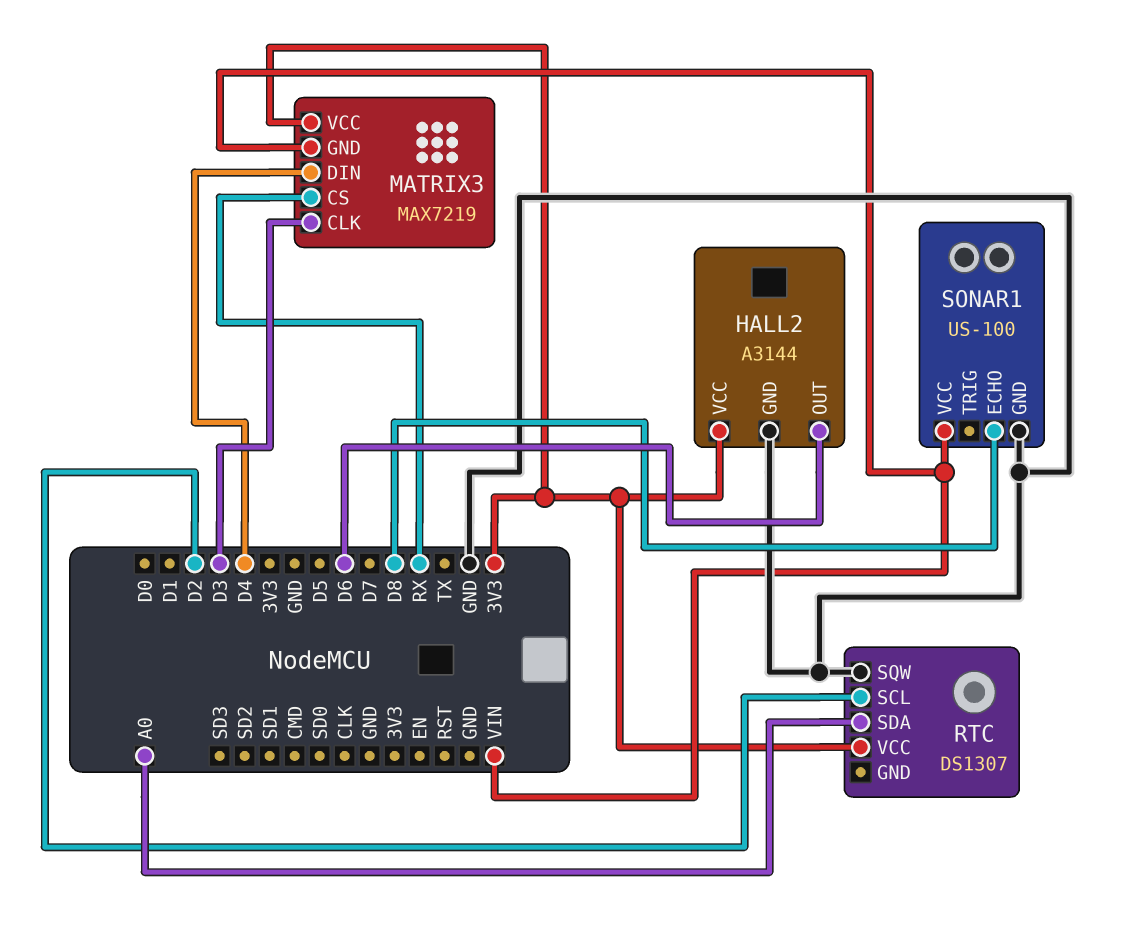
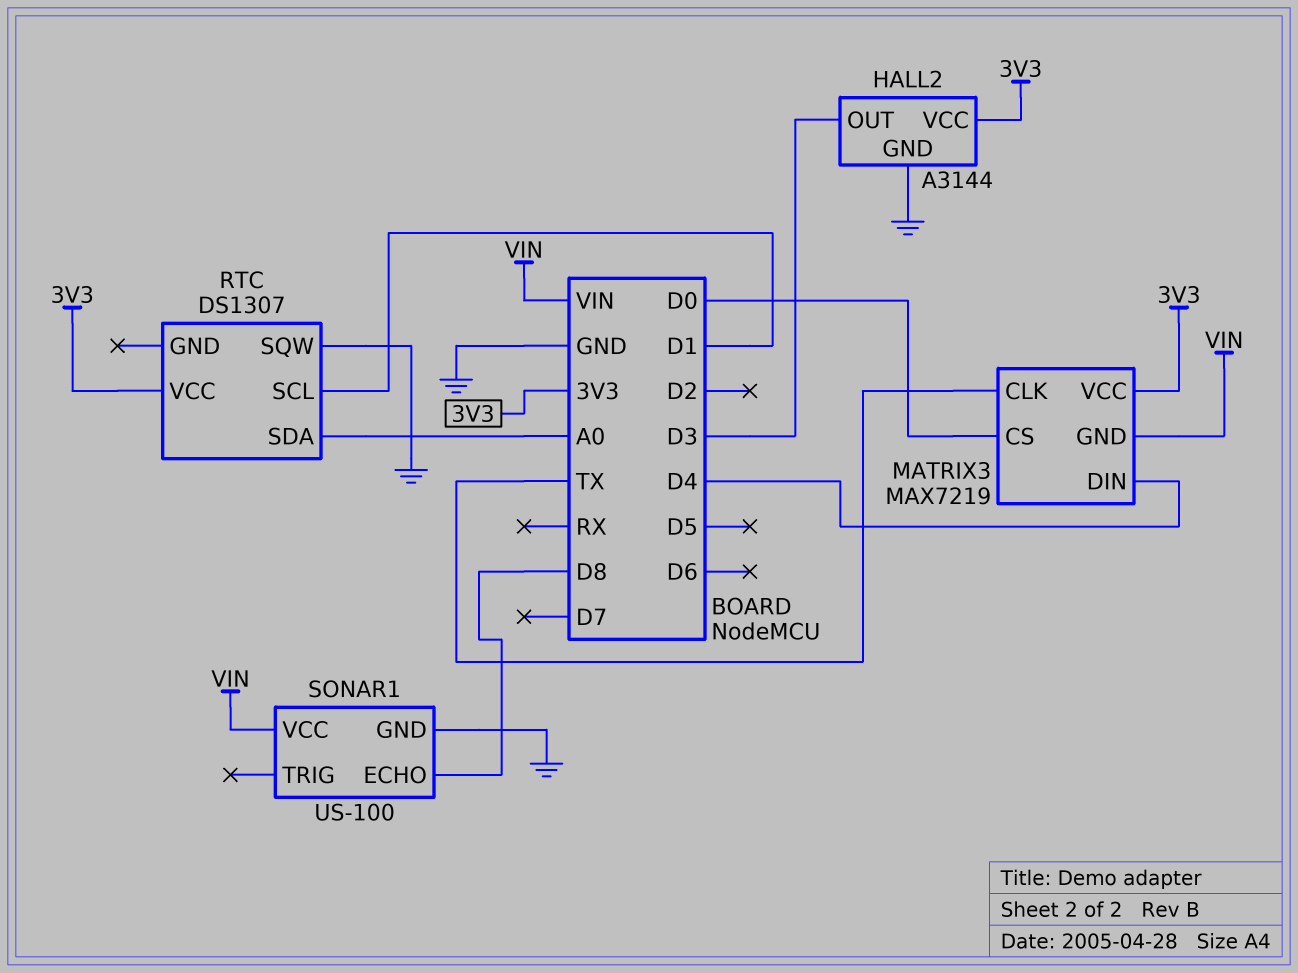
HALL2 pin OUT: D6 -> D3
MATRIX3 pin CLK: D3 -> TX
MATRIX3 pin CS: RX -> D0
RTC pin SCL: D2 -> D1

